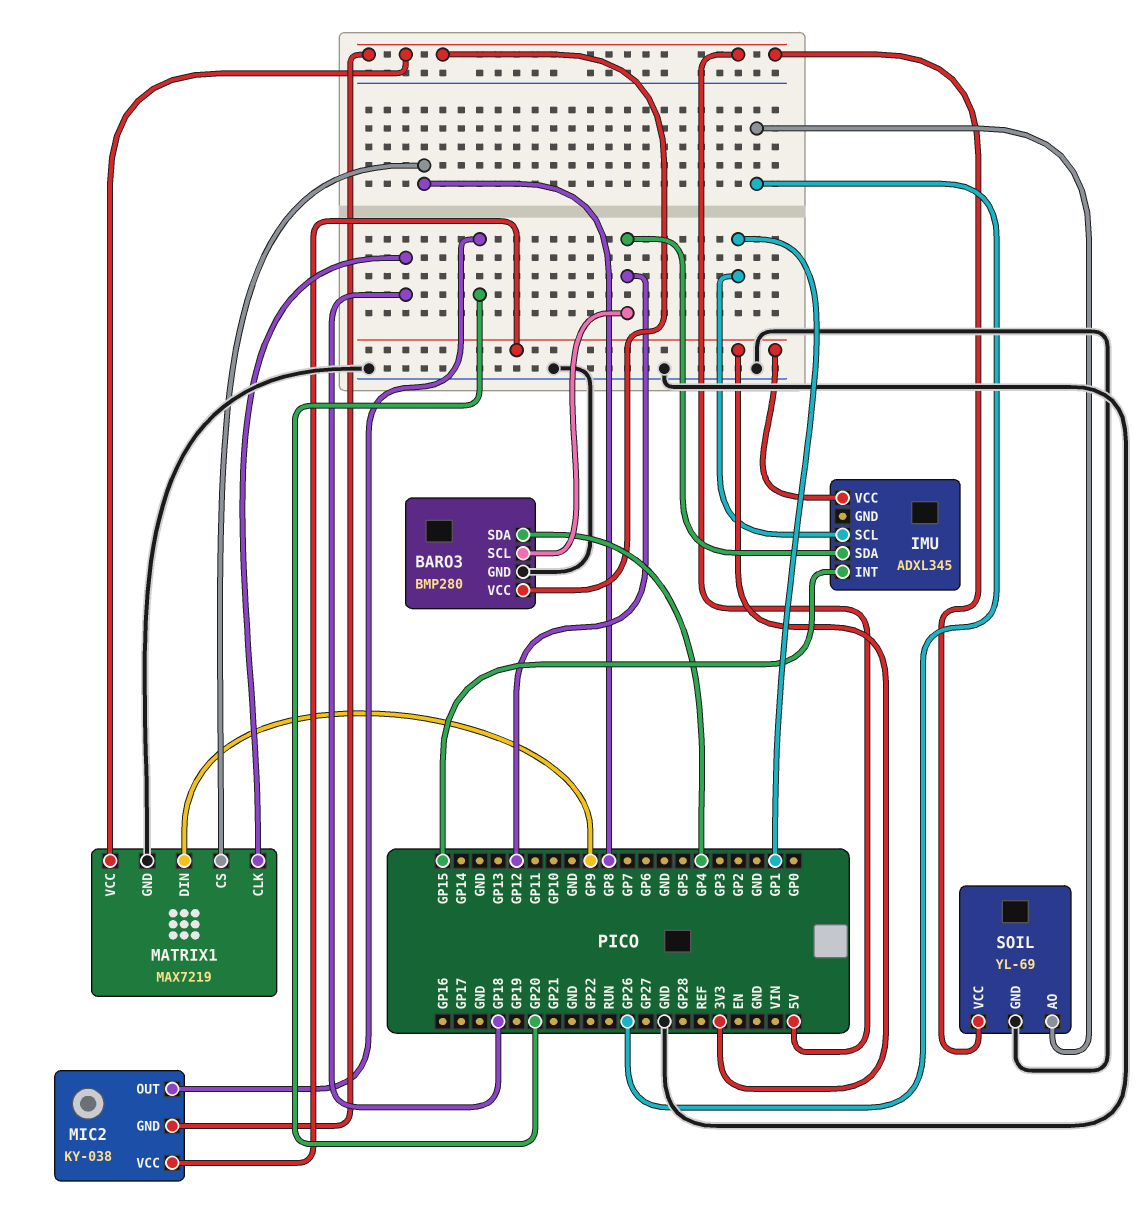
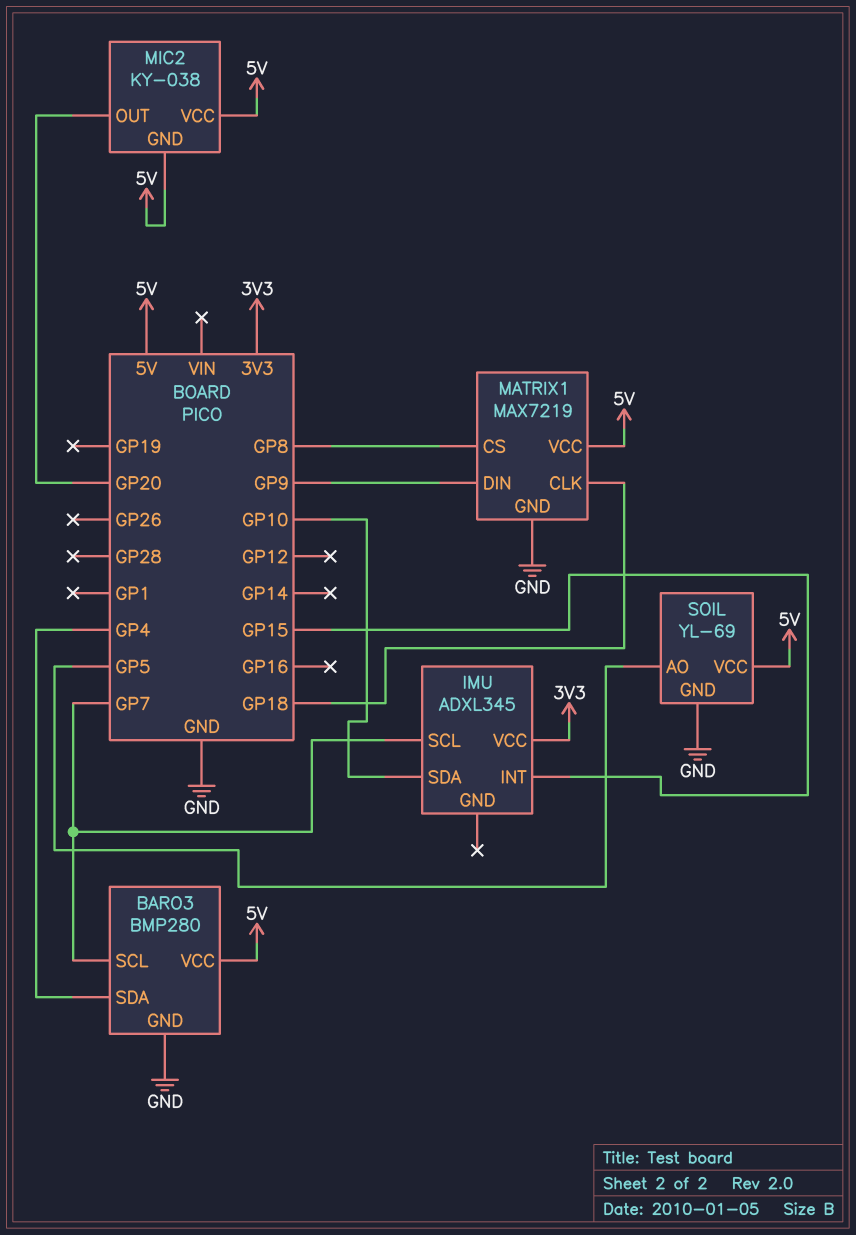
BARO3 pin SCL: GP12 -> GP7
IMU pin SCL: GP1 -> GP7
IMU pin SDA: GP12 -> GP10
MIC2 pin VCC: 3V3 -> 5V
SOIL pin AO: GP26 -> GP5

